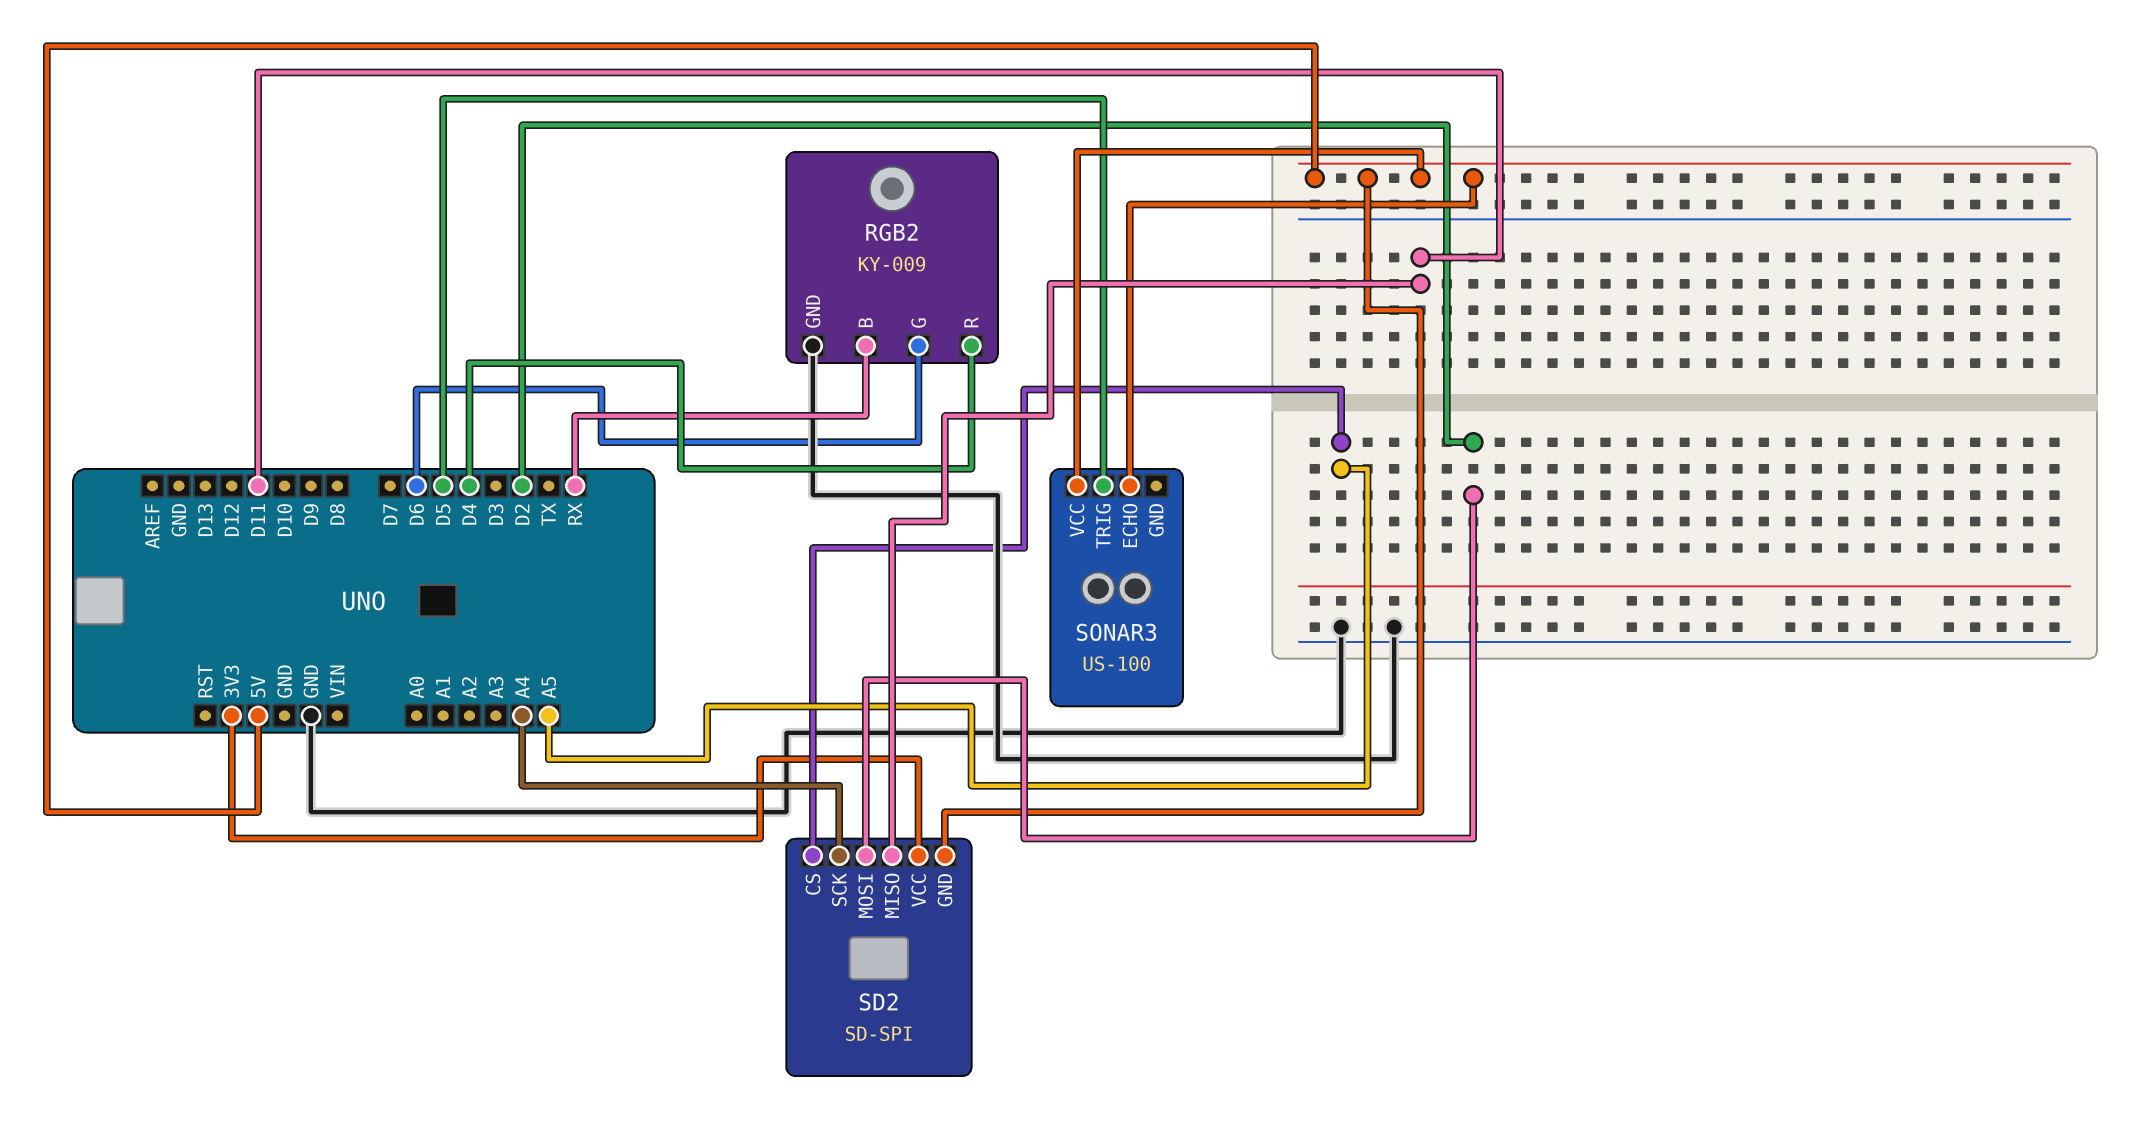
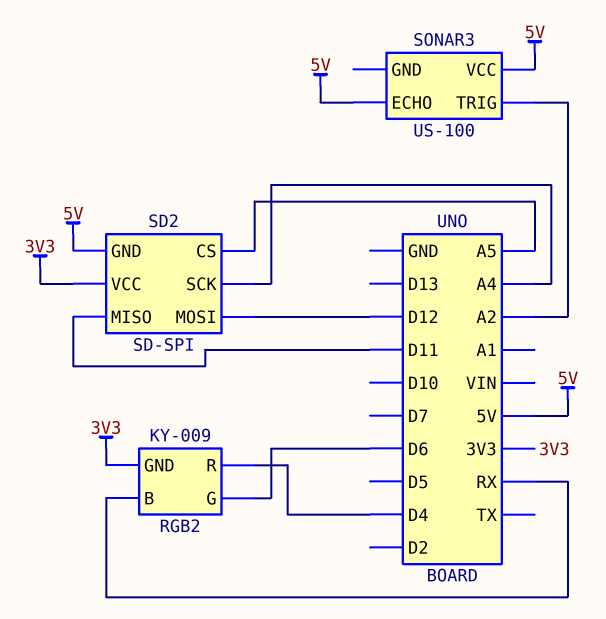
RGB2 pin GND: GND -> 3V3
SD2 pin MOSI: D2 -> D12
SONAR3 pin TRIG: D5 -> A2

